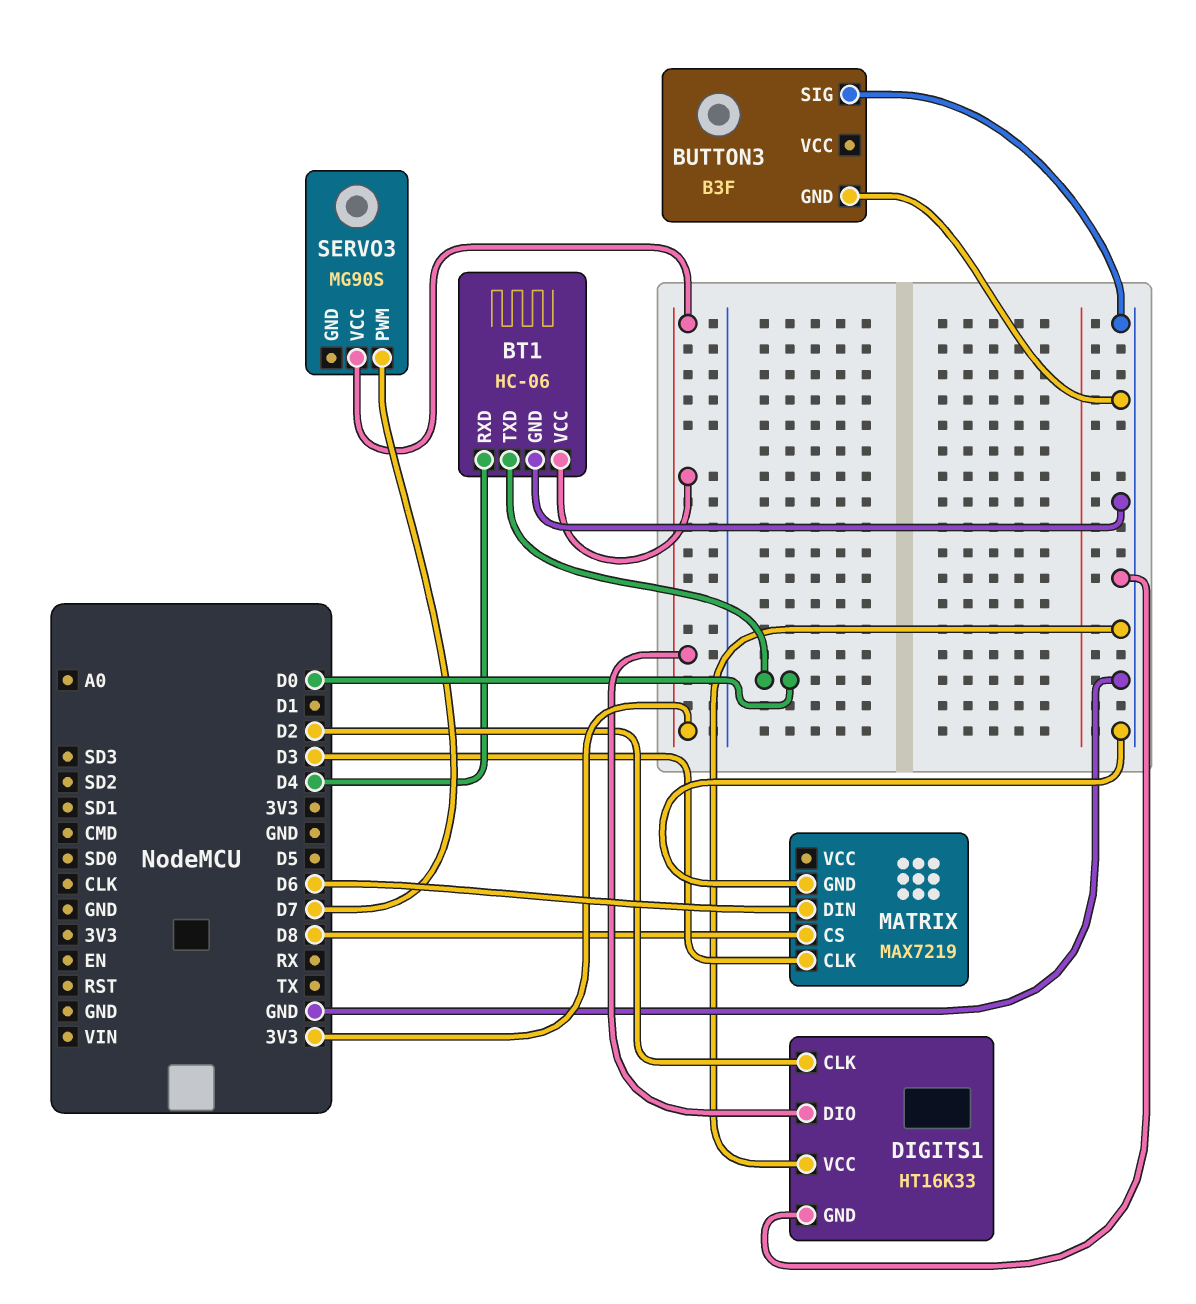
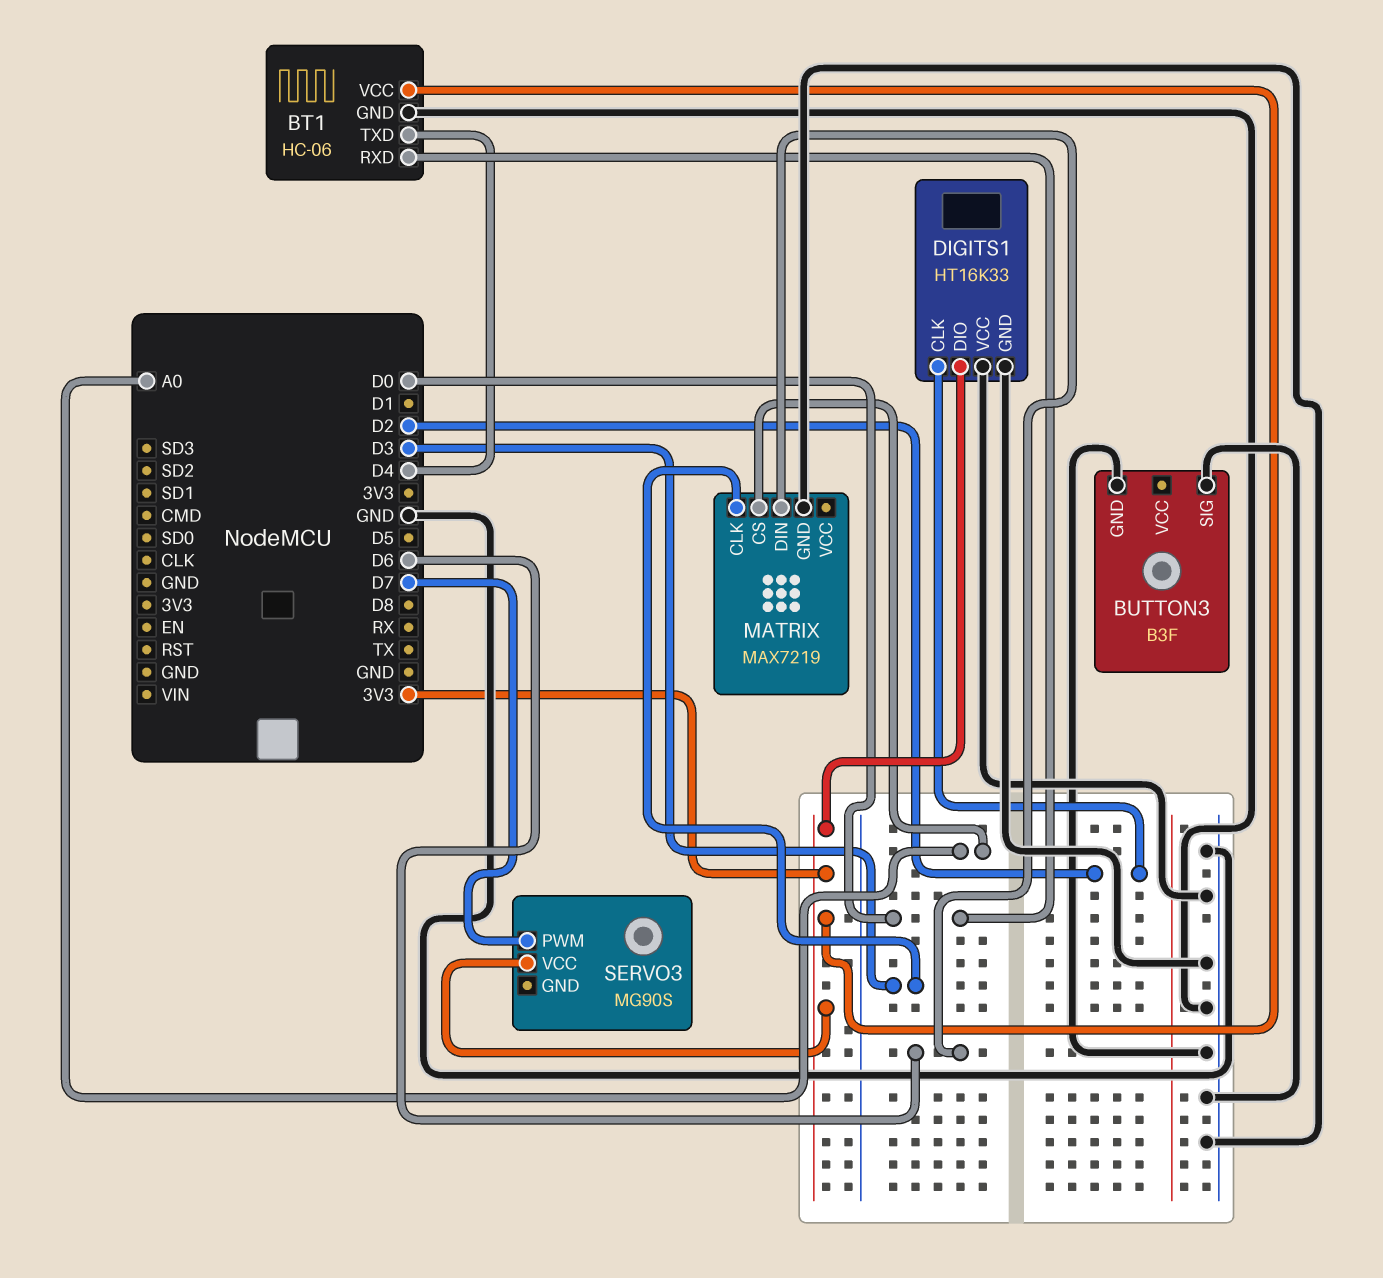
BT1 pin RXD: D4 -> D0
BT1 pin TXD: D0 -> D4
MATRIX pin CS: D8 -> A0

